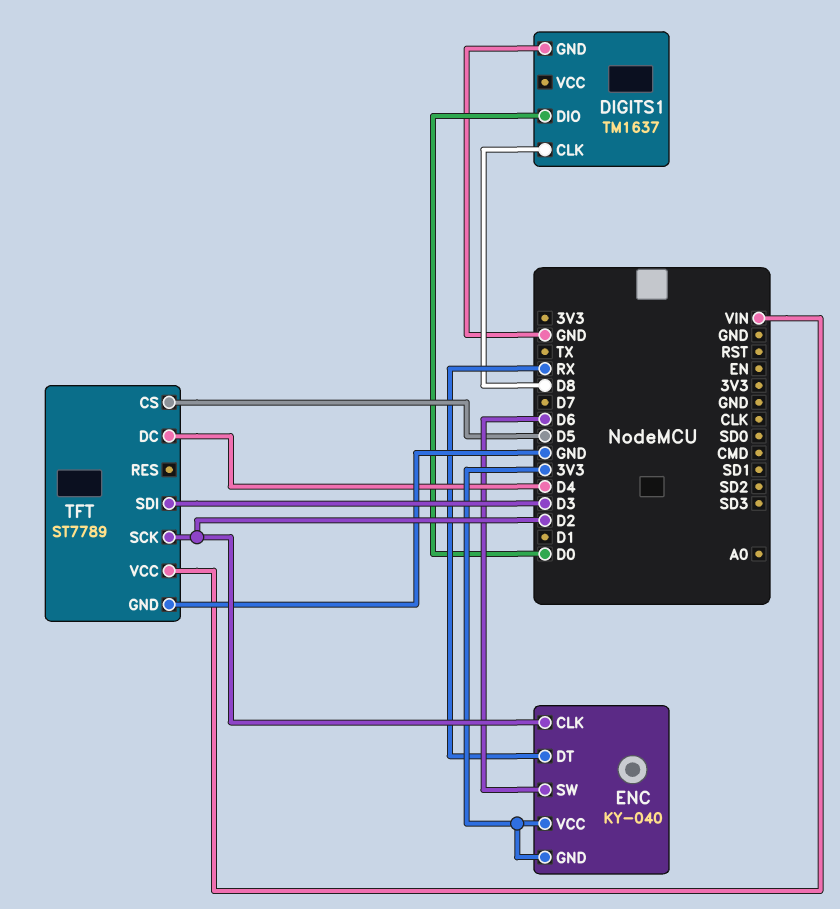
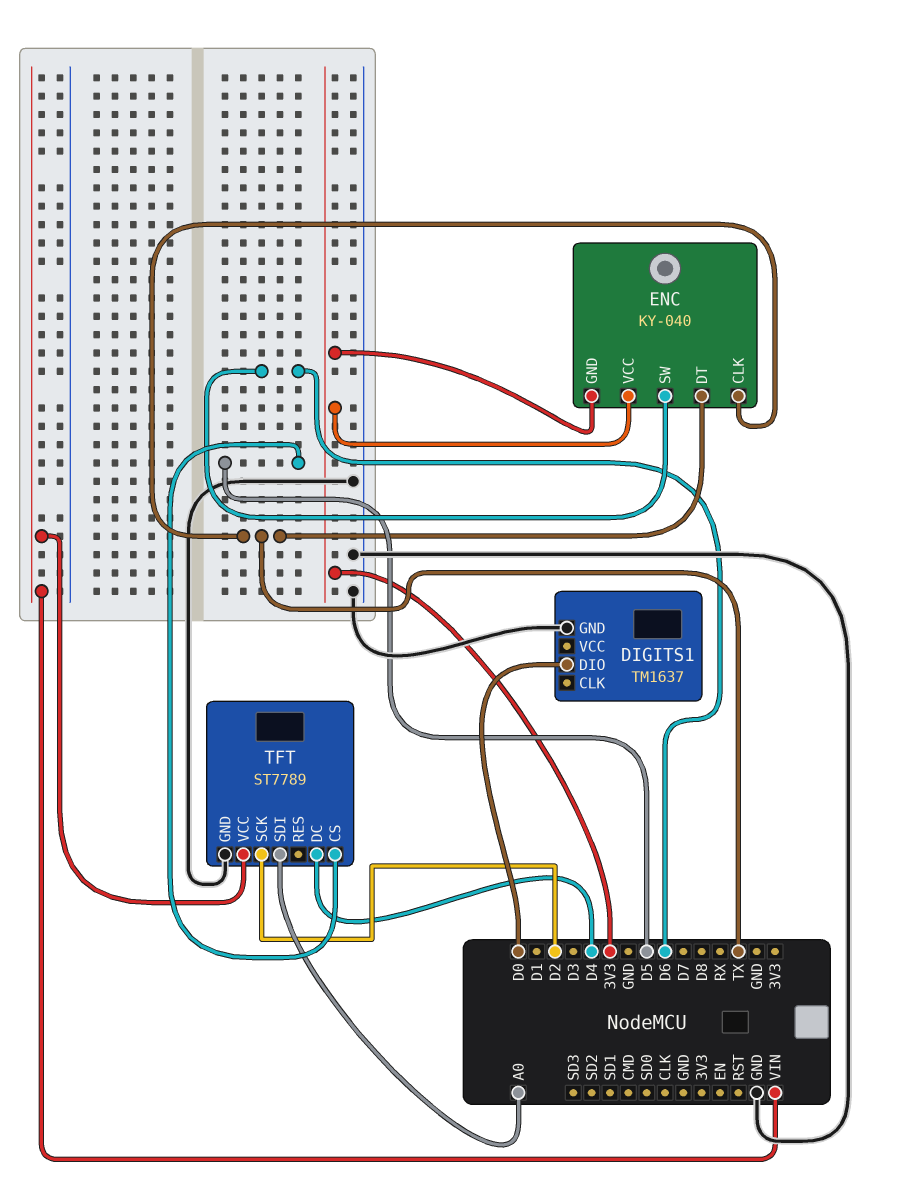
DIGITS1 pin CLK: D8 -> none
ENC pin CLK: D2 -> TX
ENC pin DT: RX -> TX
TFT pin SDI: D3 -> A0

